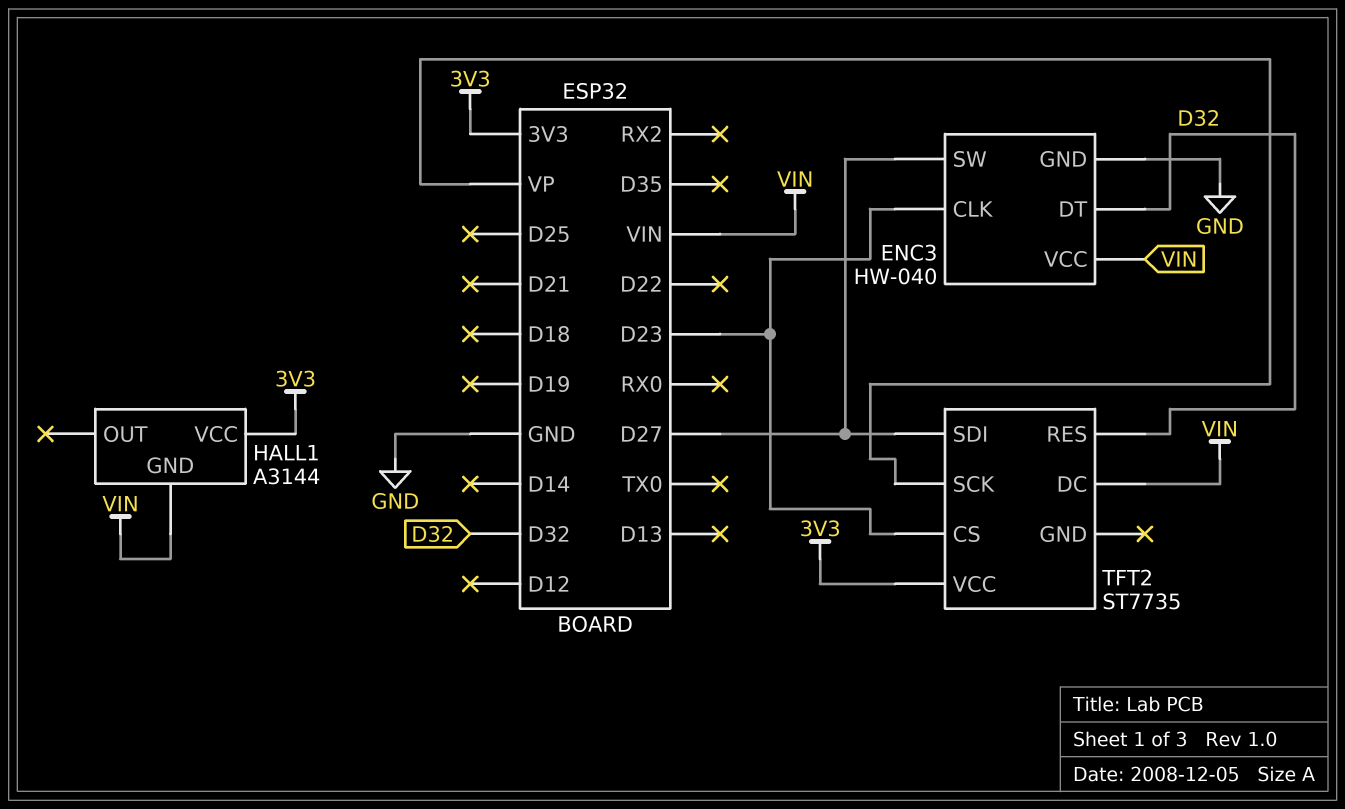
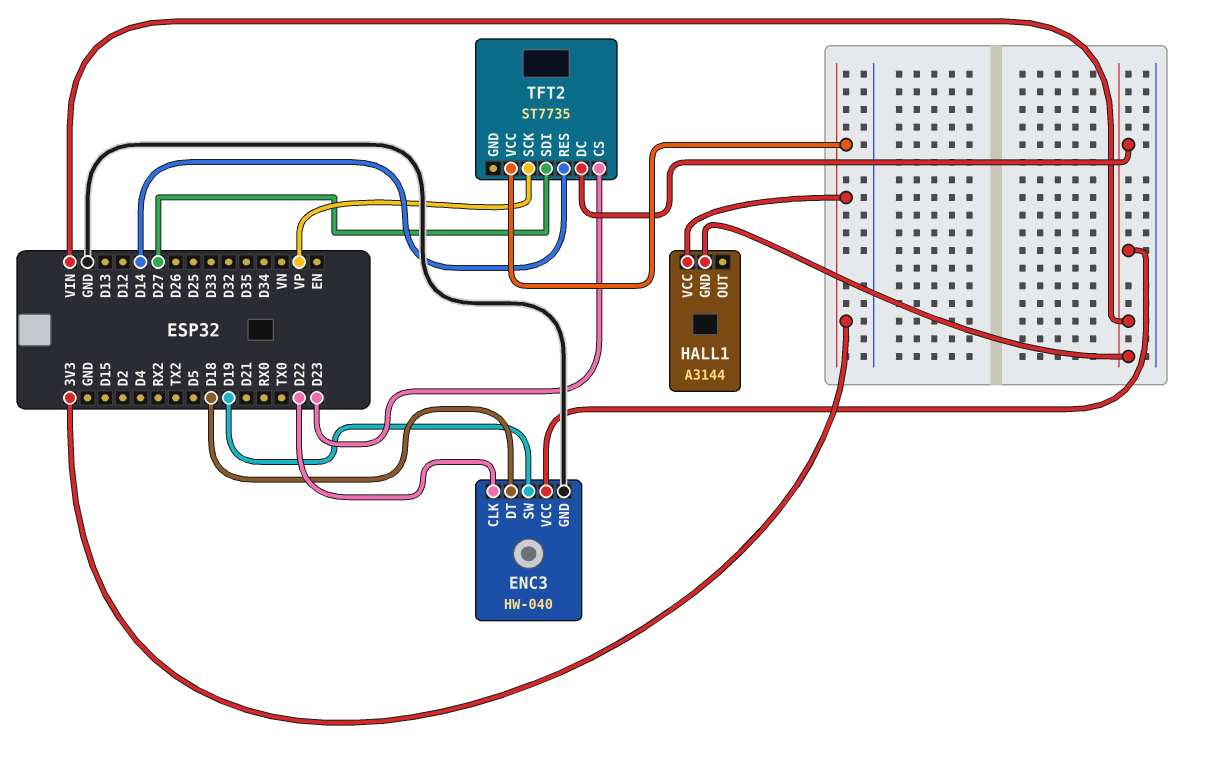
ENC3 pin CLK: D23 -> D22
ENC3 pin DT: D32 -> D18
ENC3 pin SW: D27 -> D19
TFT2 pin RES: D32 -> D14

